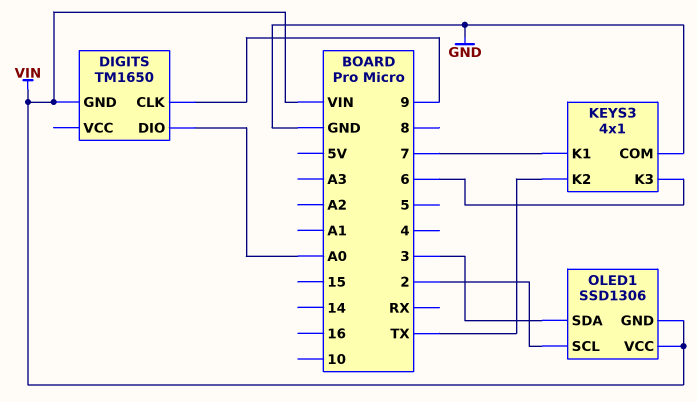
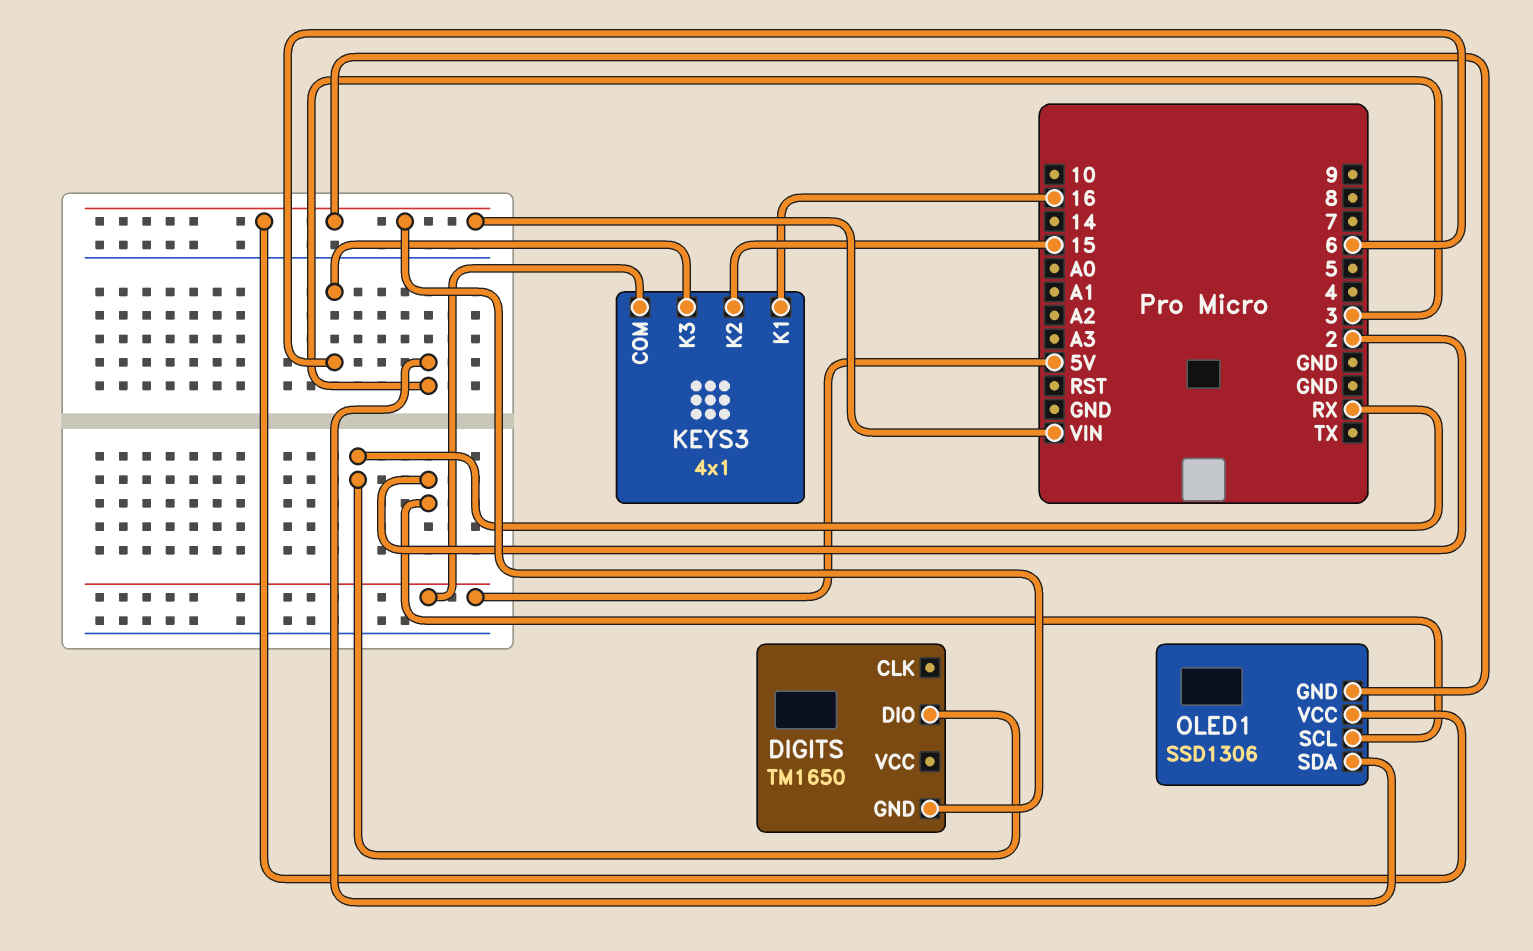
DIGITS pin CLK: 9 -> none
DIGITS pin DIO: A0 -> RX
KEYS3 pin COM: GND -> 5V
KEYS3 pin K1: 7 -> 16
KEYS3 pin K2: TX -> 15

